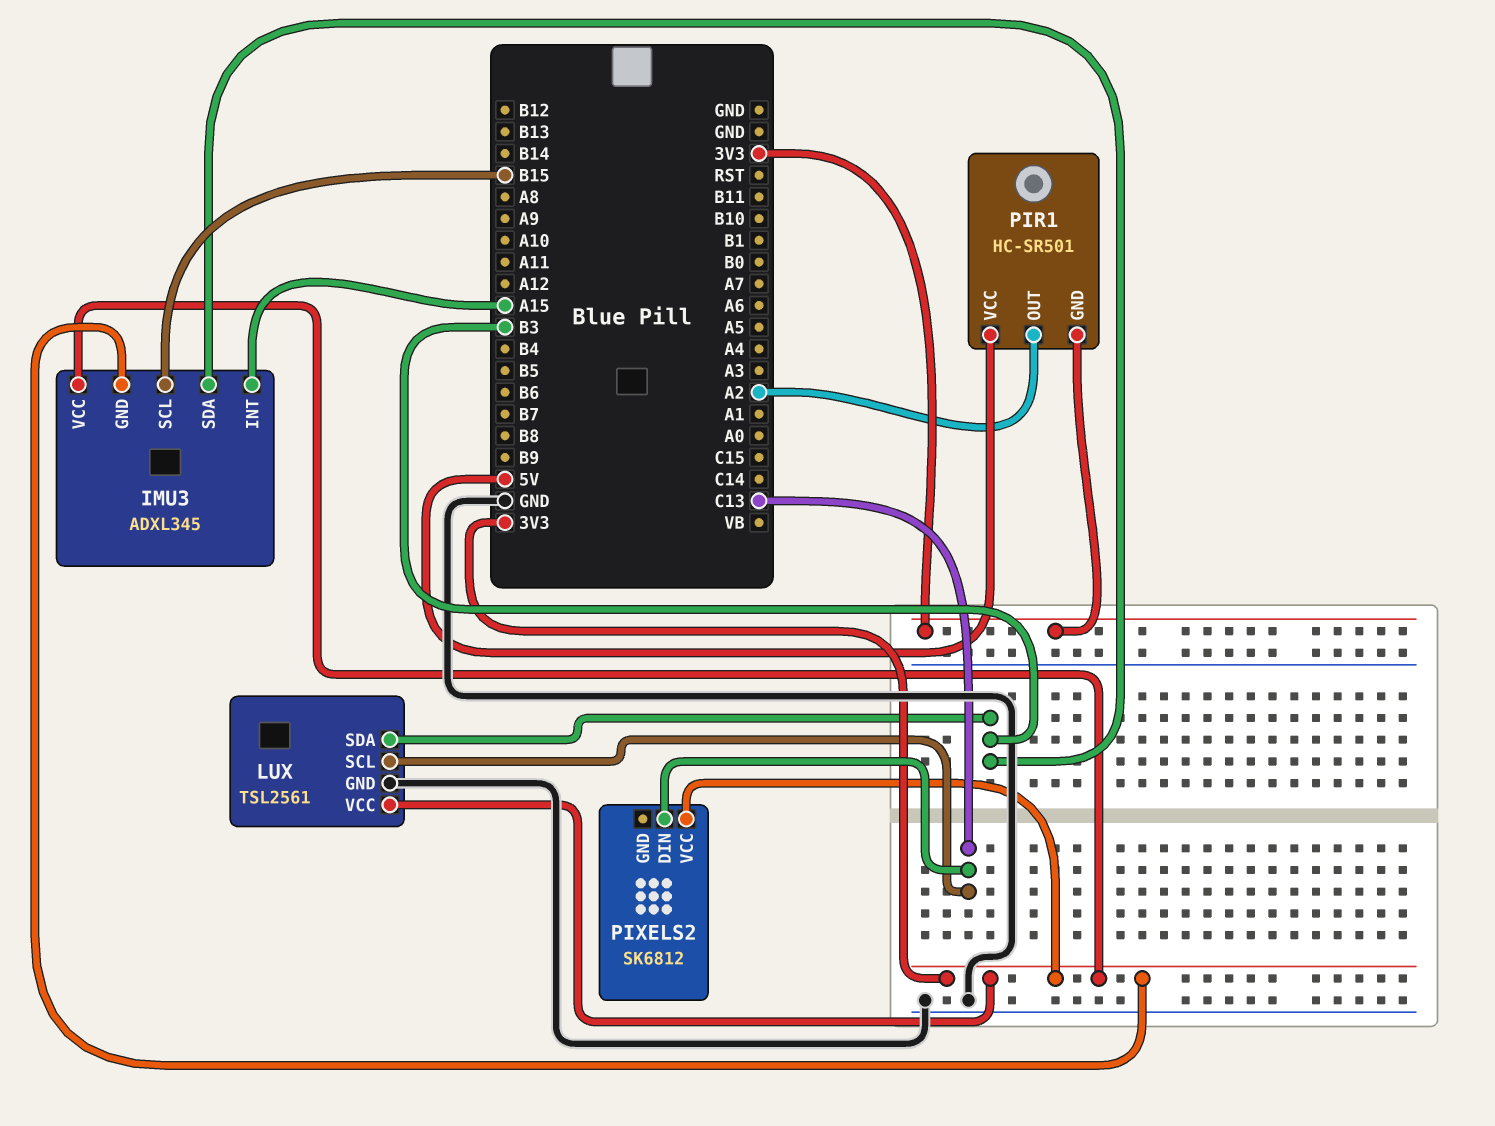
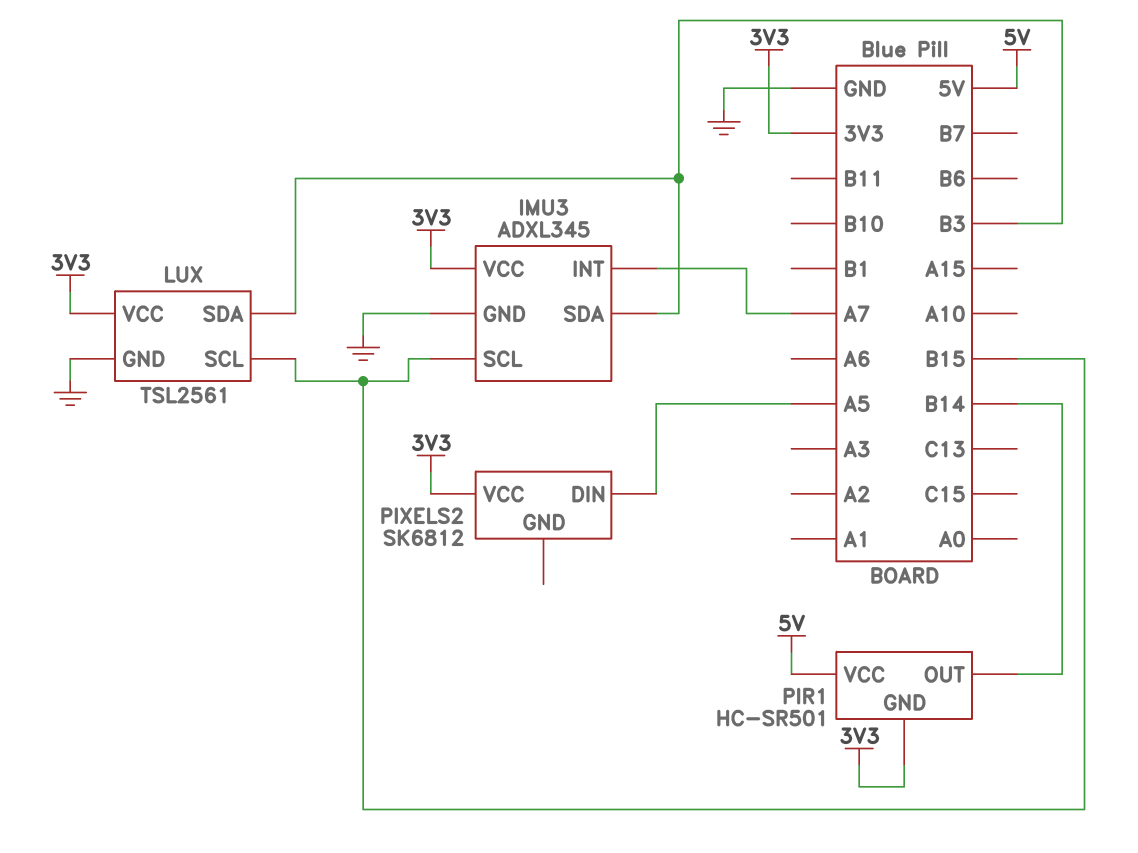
IMU3 pin GND: 3V3 -> GND
IMU3 pin INT: A15 -> A7
LUX pin SCL: C13 -> B15
PIR1 pin OUT: A2 -> B14
PIXELS2 pin DIN: C13 -> A5

